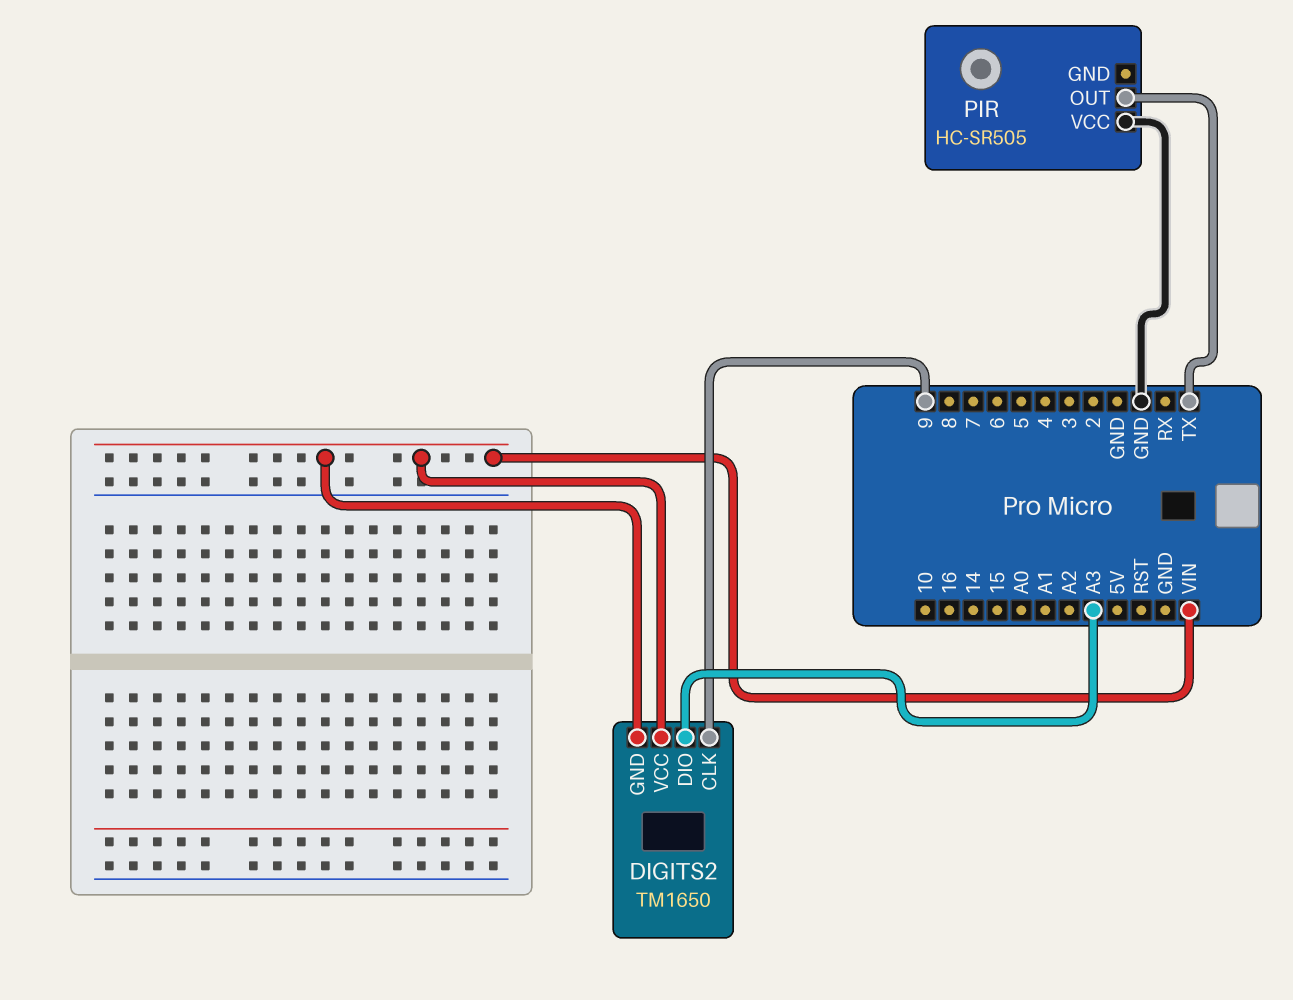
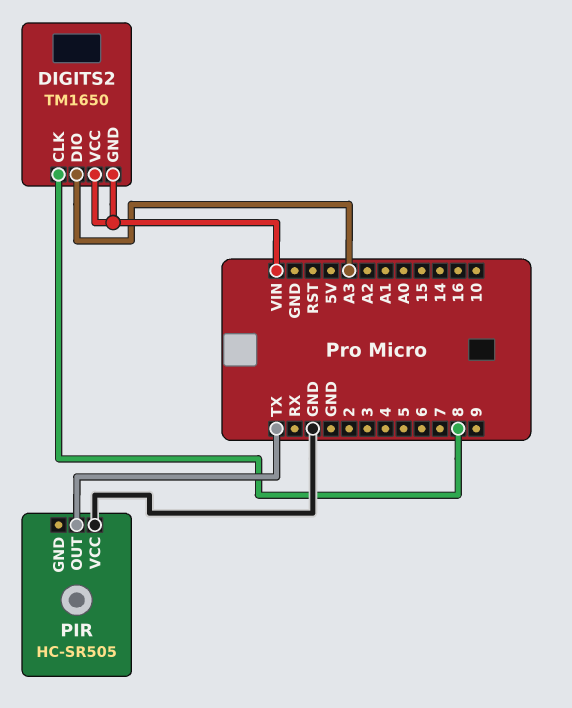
DIGITS2 pin CLK: 9 -> 8

